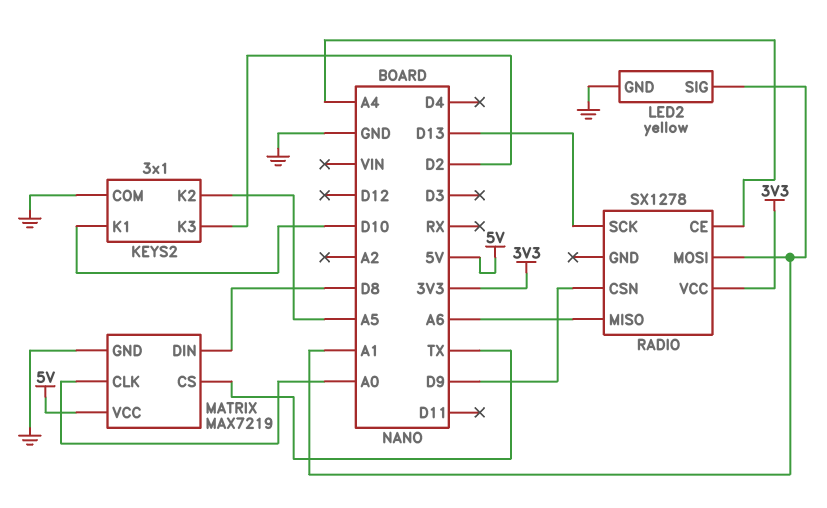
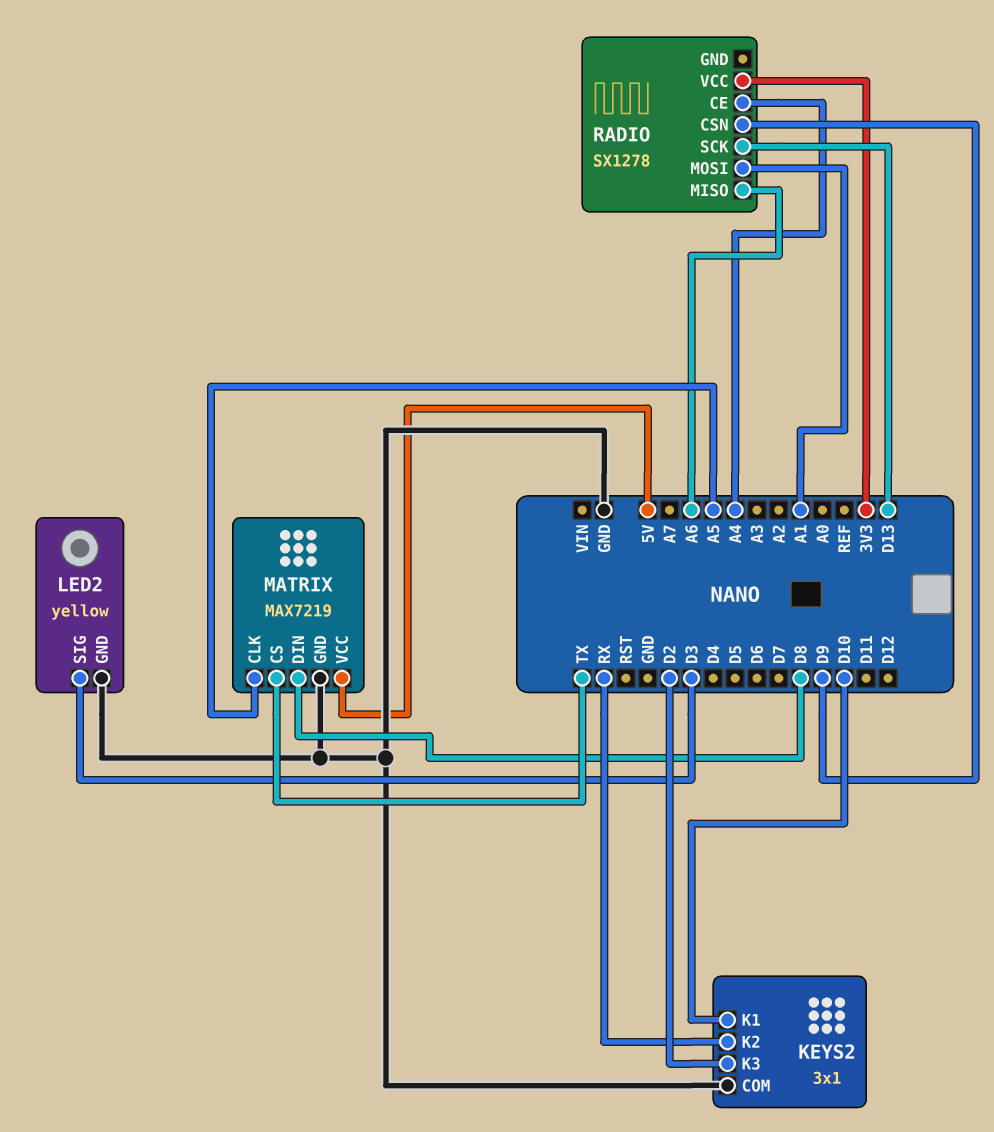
KEYS2 pin K2: A5 -> RX
LED2 pin SIG: A1 -> D3
MATRIX pin CLK: A0 -> A5

